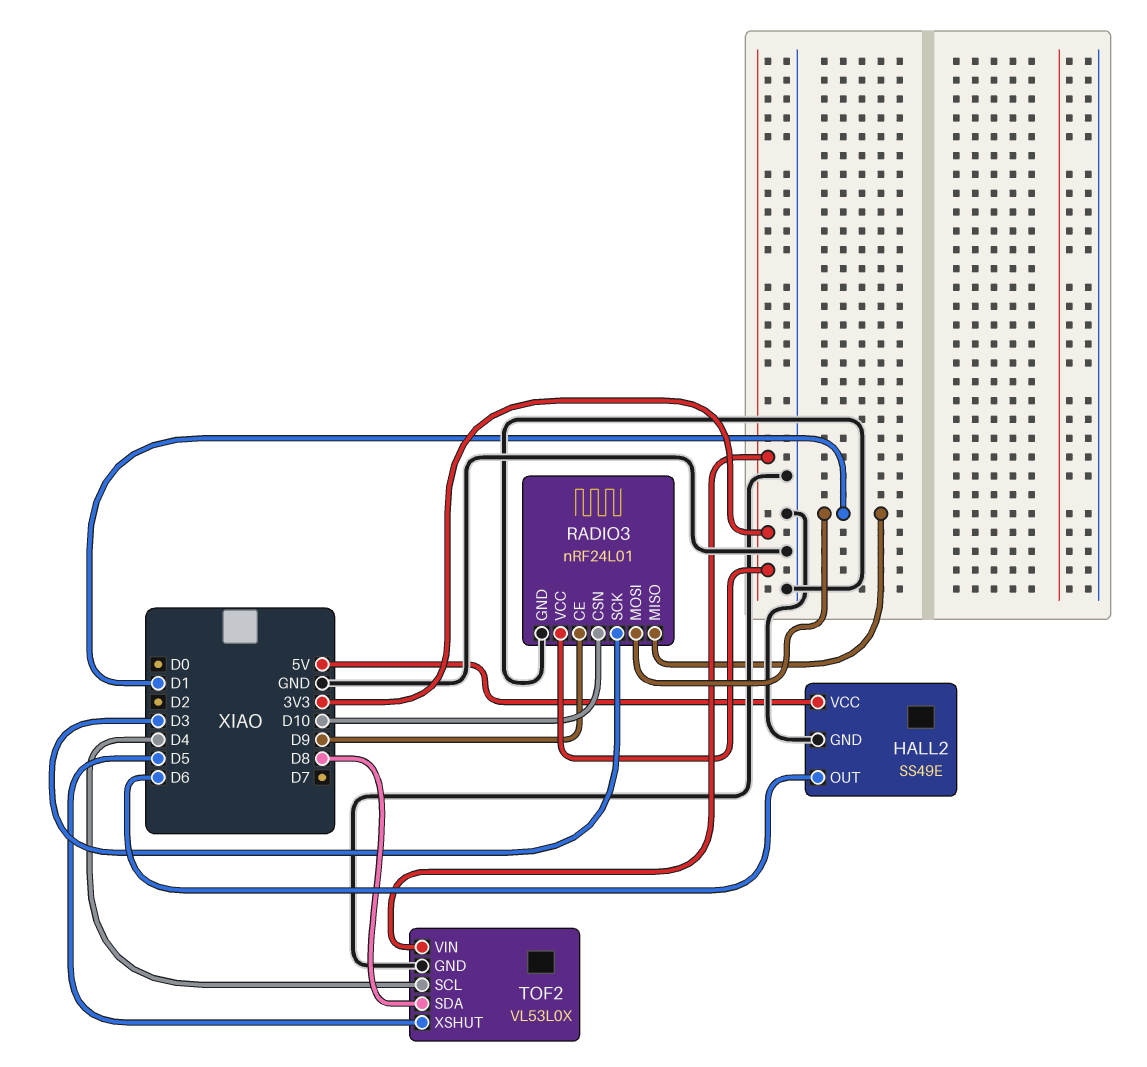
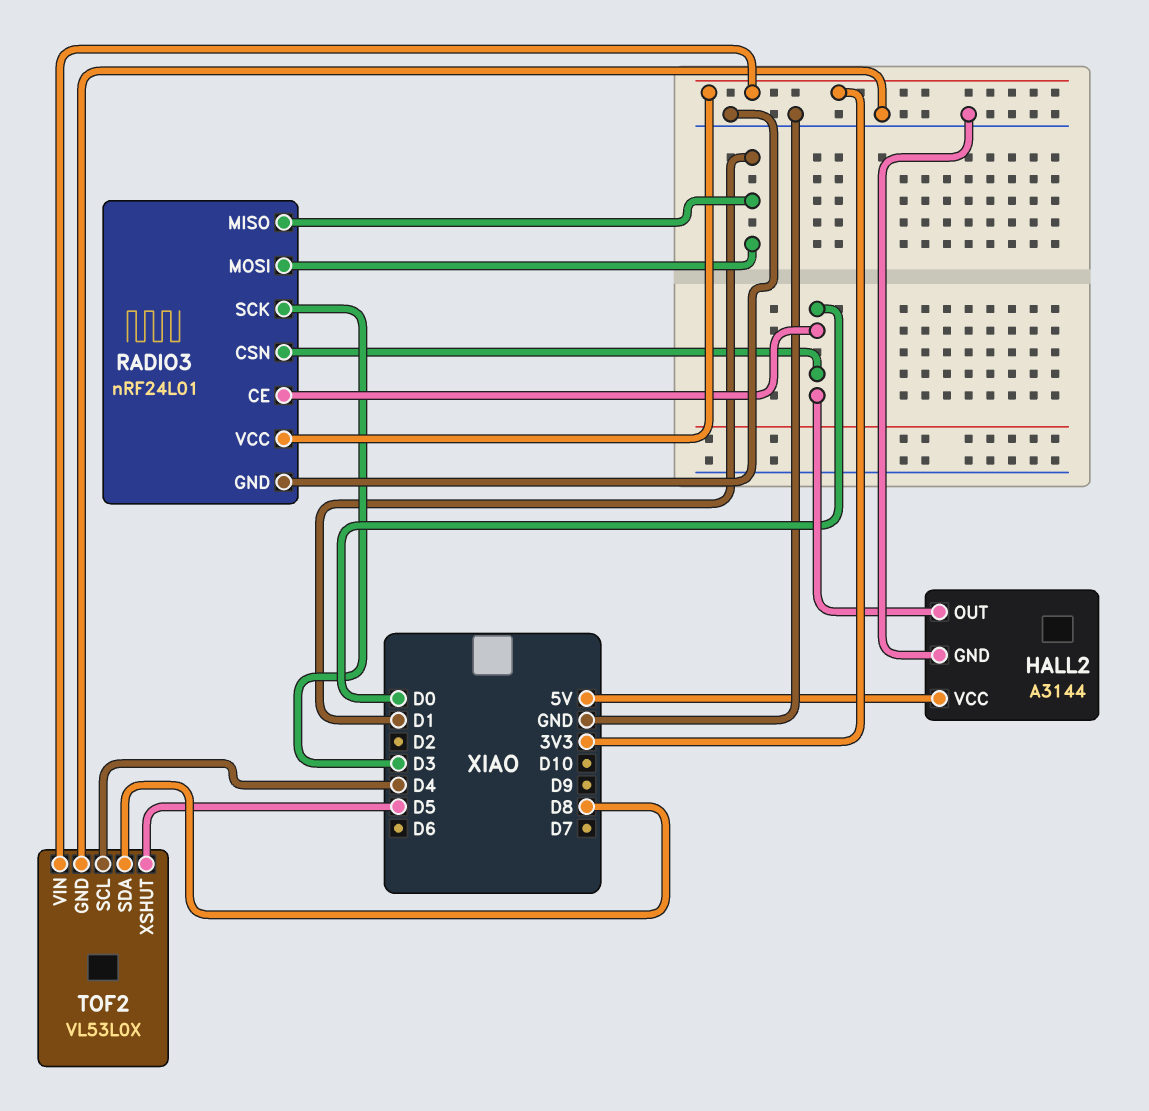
HALL2: SS49E -> A3144
HALL2 pin OUT: D6 -> D0
RADIO3 pin CE: D9 -> D0
RADIO3 pin CSN: D10 -> D0

